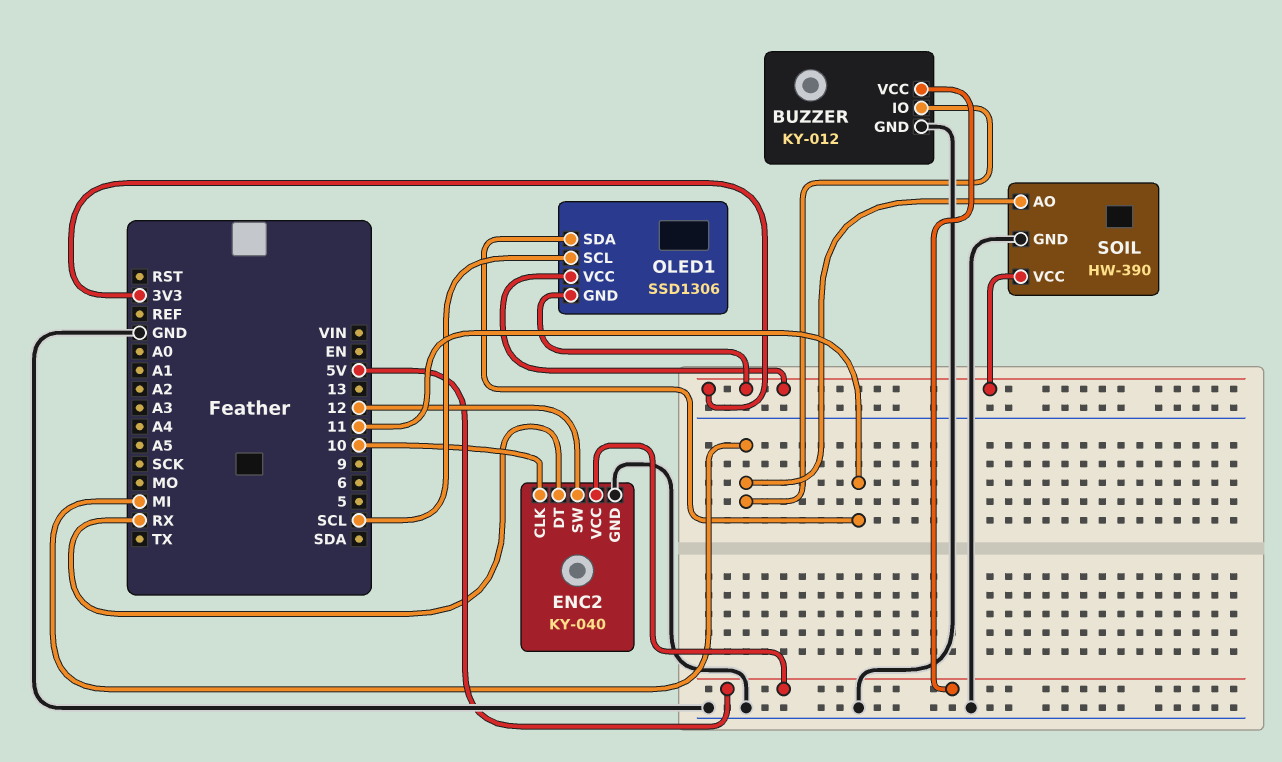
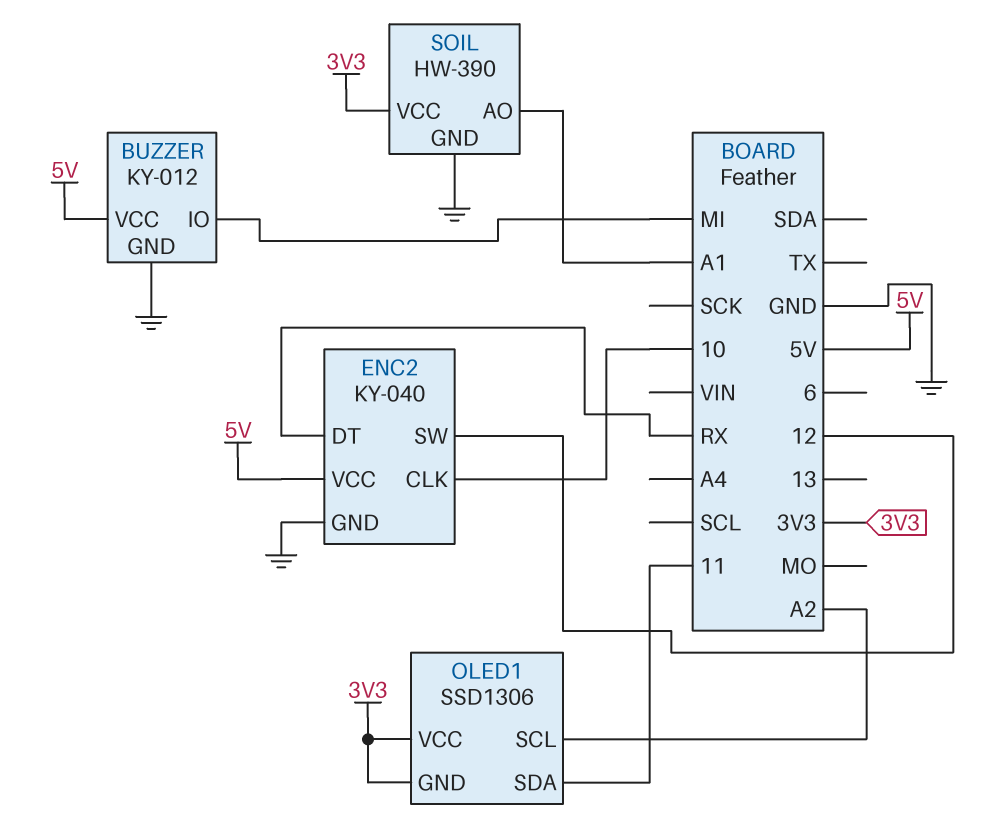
OLED1 pin SCL: SCL -> A2
SOIL pin AO: MI -> A1

